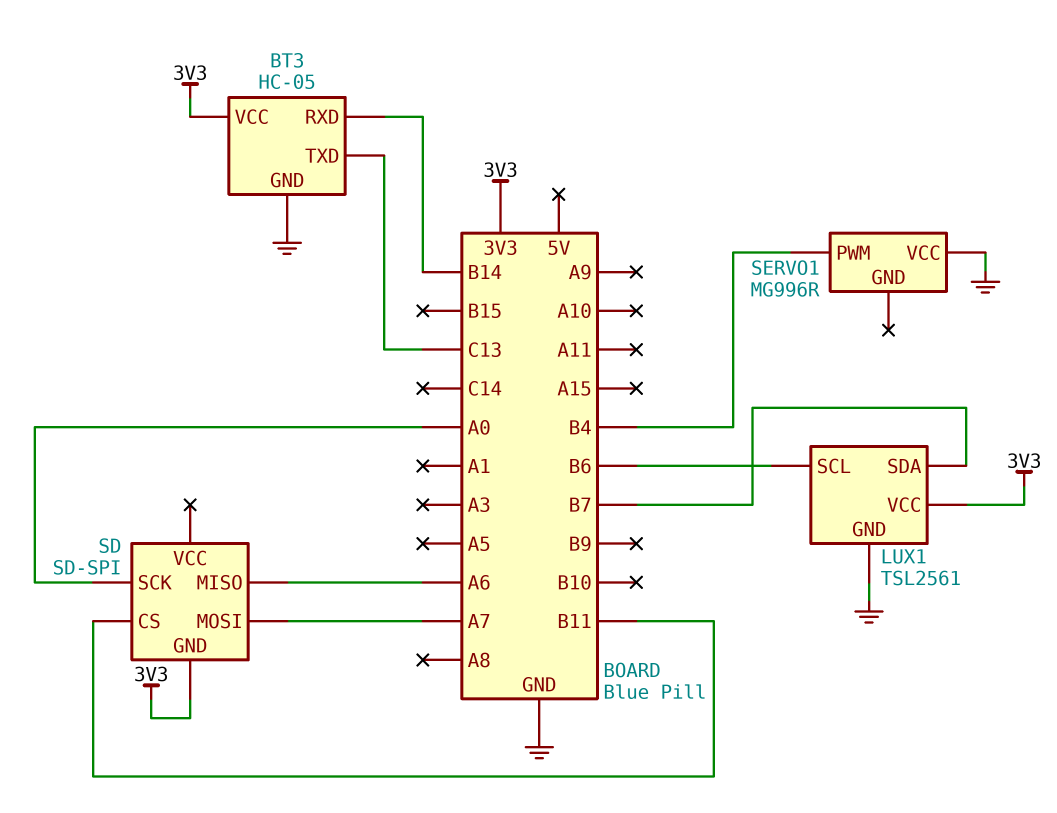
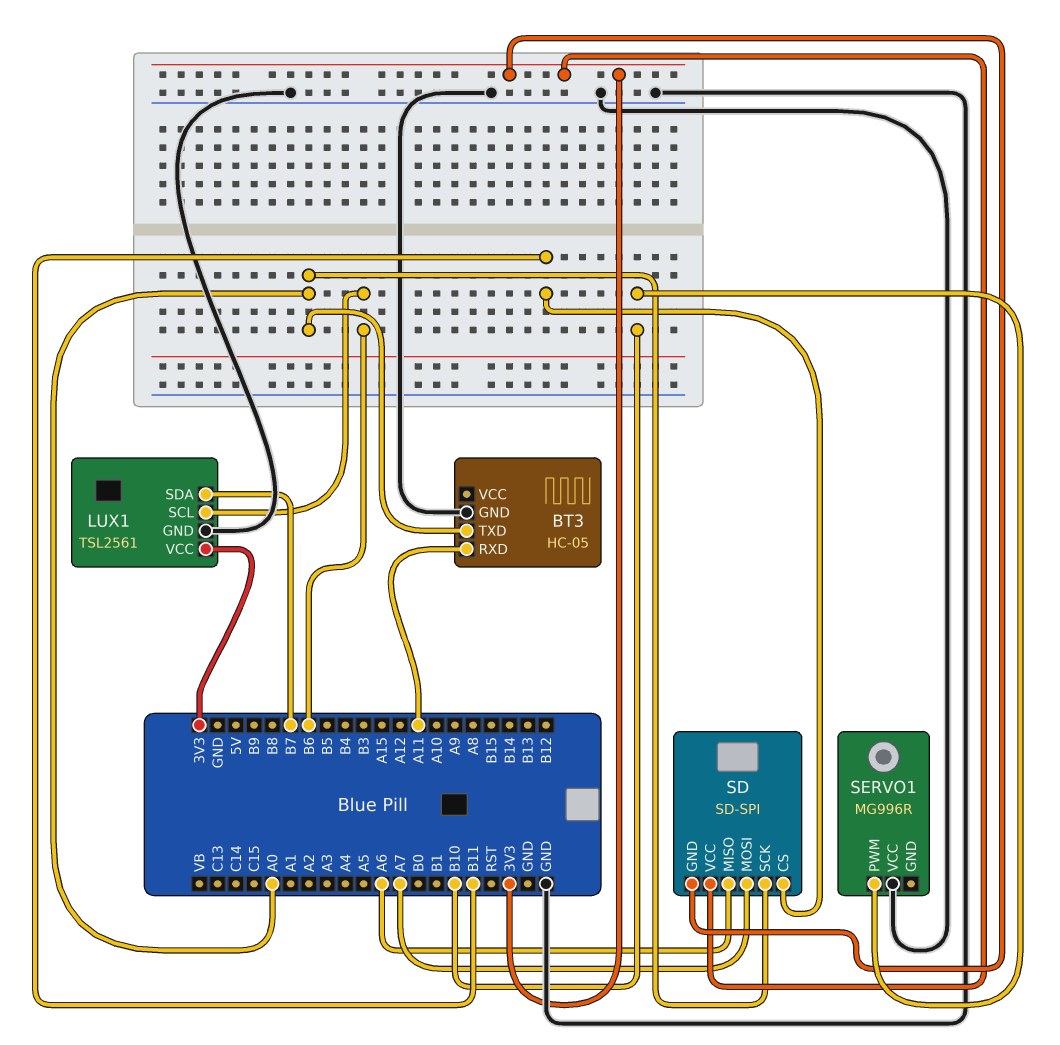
BT3 pin RXD: B14 -> A11
BT3 pin TXD: C13 -> A0
BT3 pin VCC: 3V3 -> none
SD pin VCC: none -> 3V3
SERVO1 pin PWM: B4 -> B10

